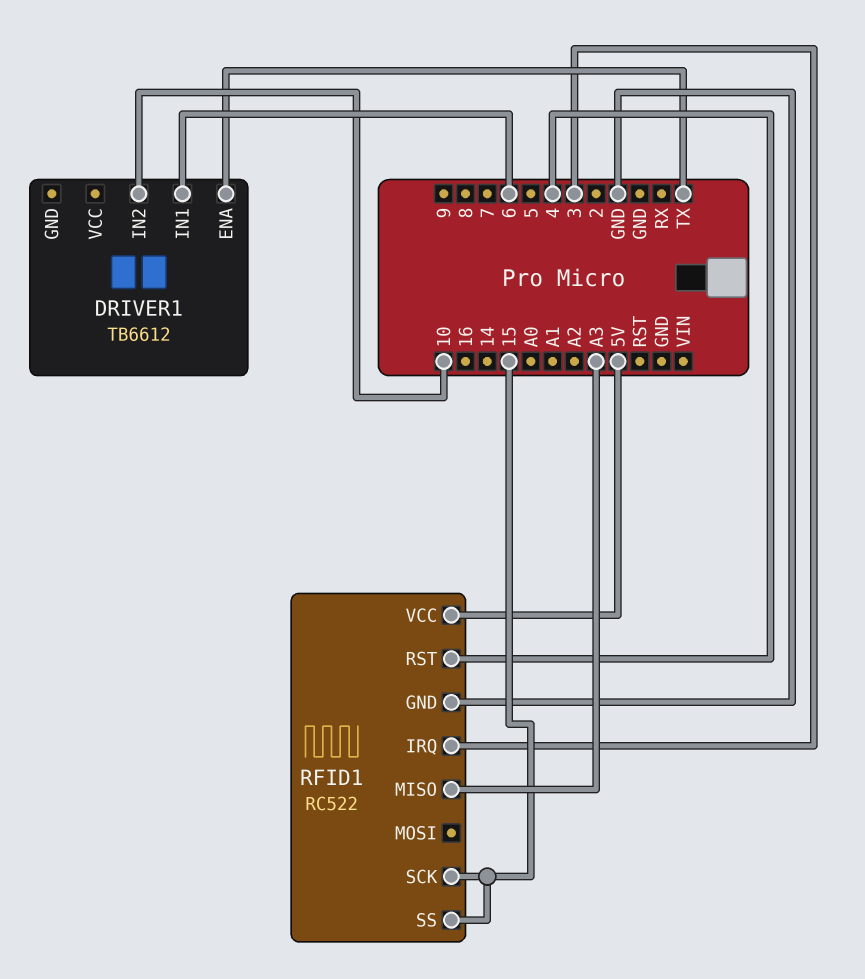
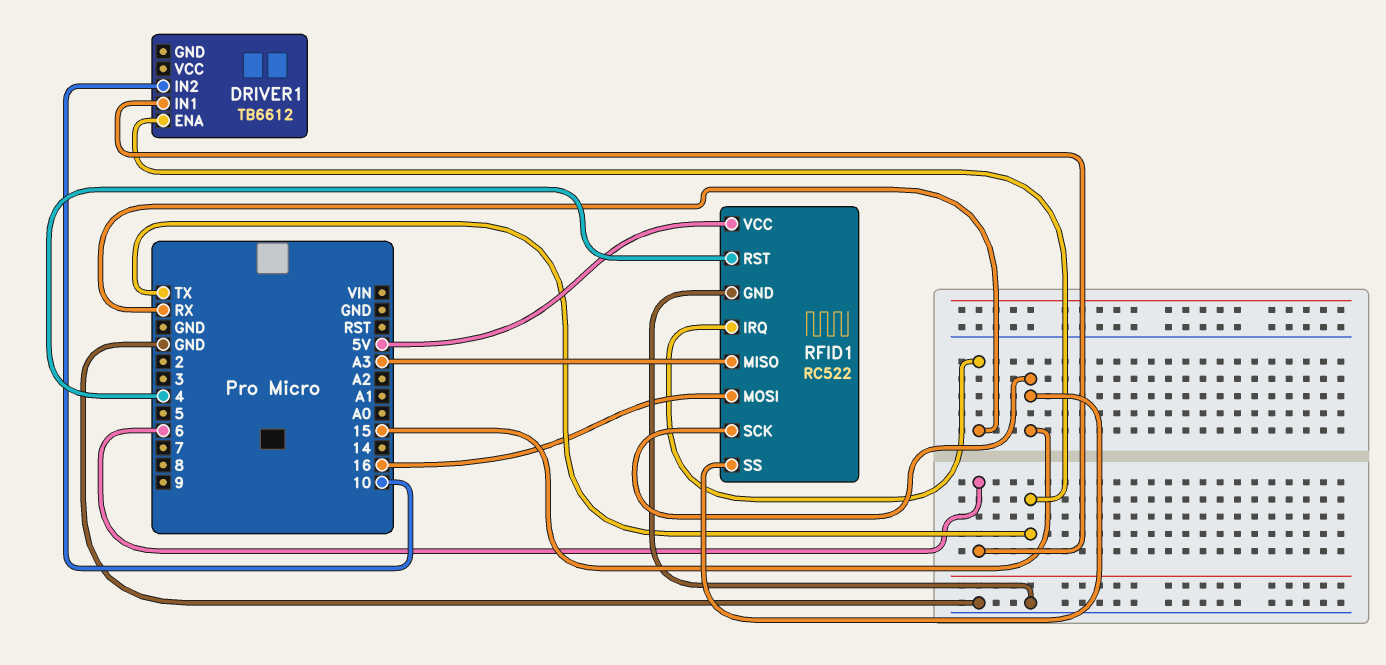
RFID1 pin IRQ: 3 -> RX
RFID1 pin MOSI: none -> 16

